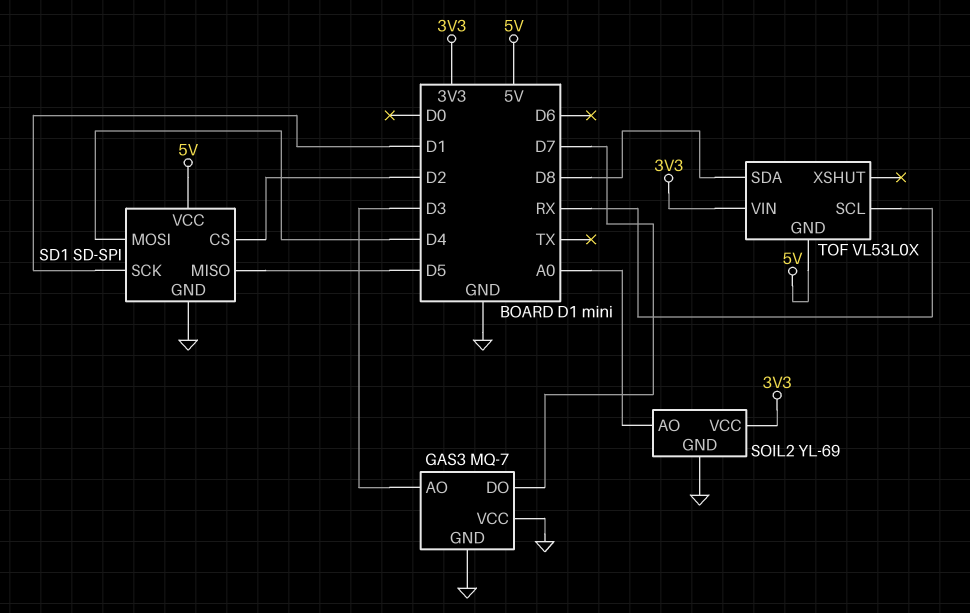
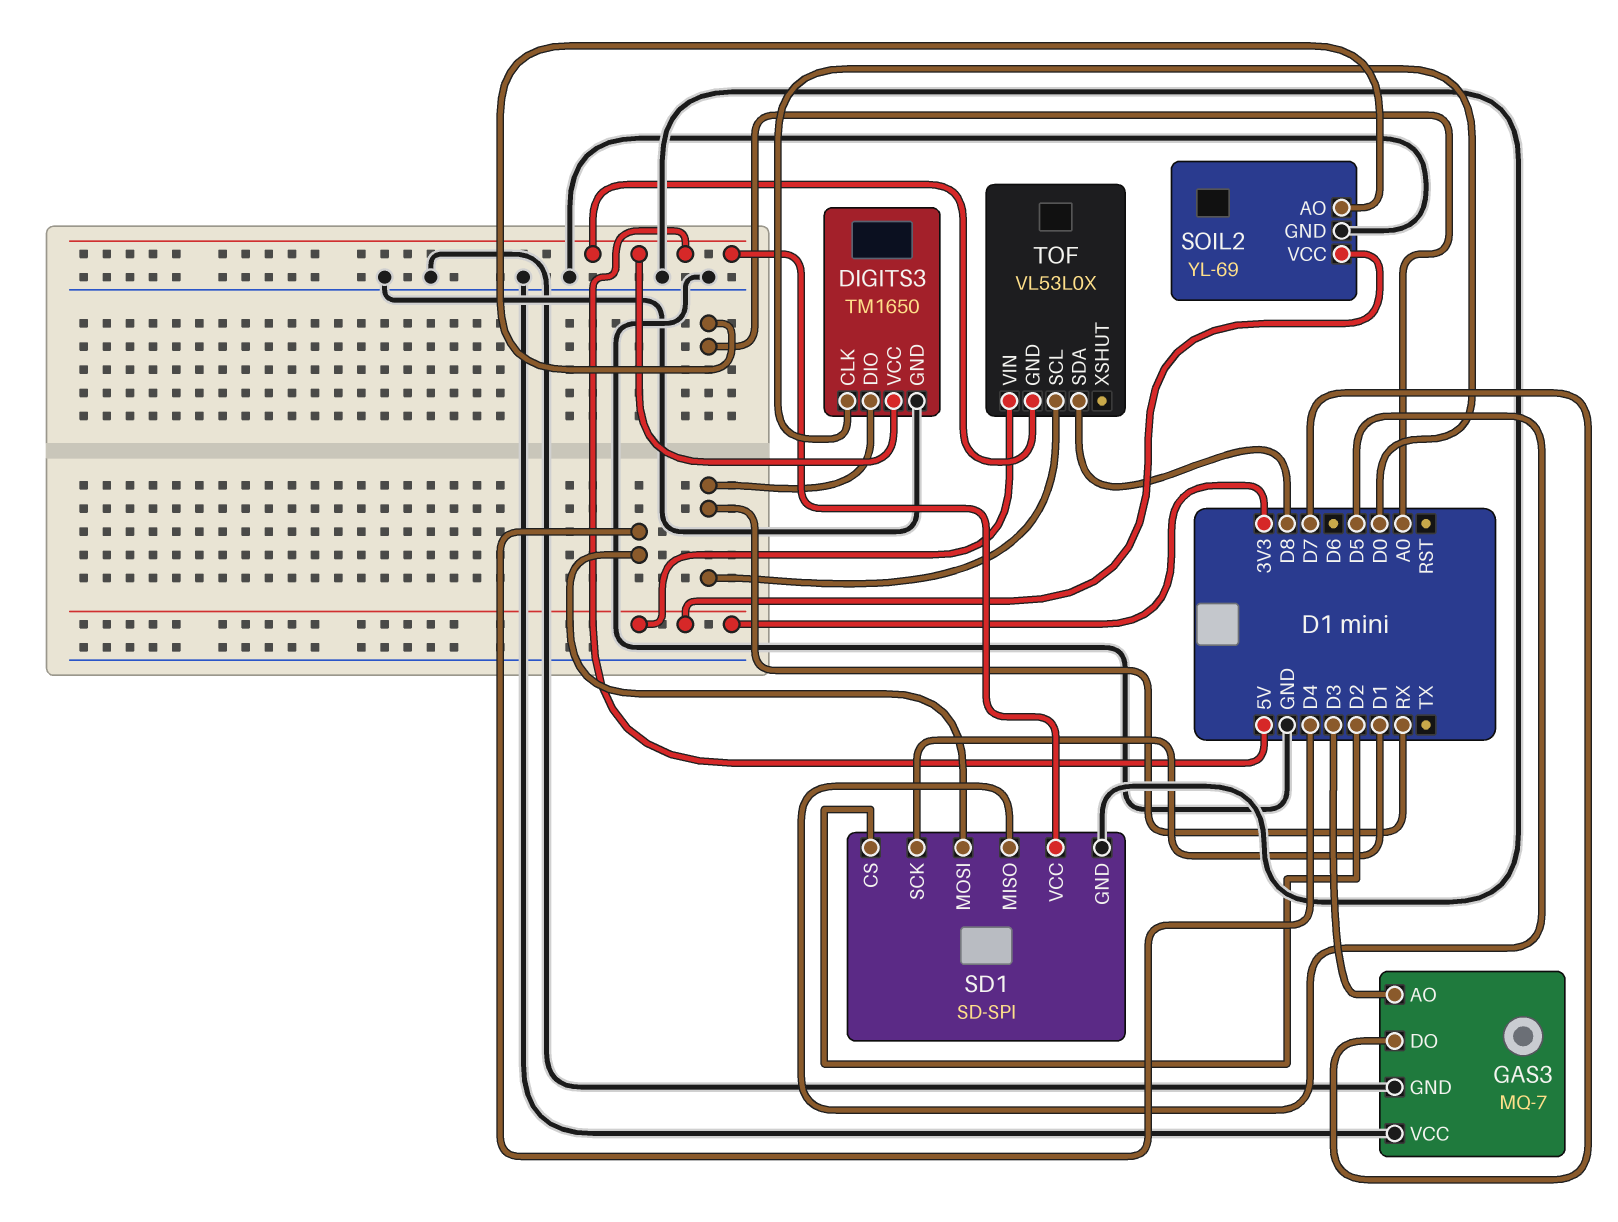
DIGITS3: none -> TM1650
DIGITS3 pin CLK: none -> D0
DIGITS3 pin DIO: none -> RX
DIGITS3 pin GND: none -> GND
DIGITS3 pin VCC: none -> 5V

